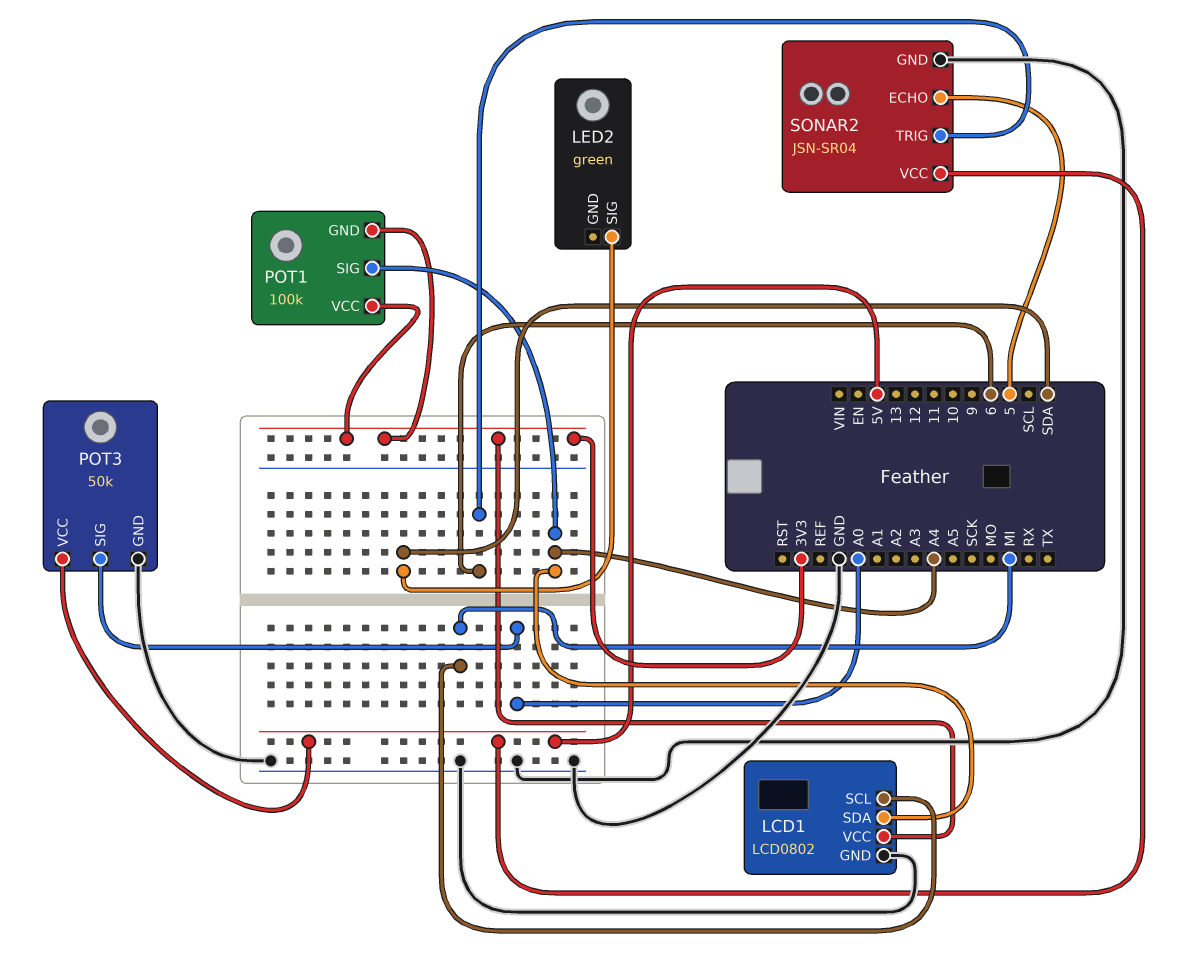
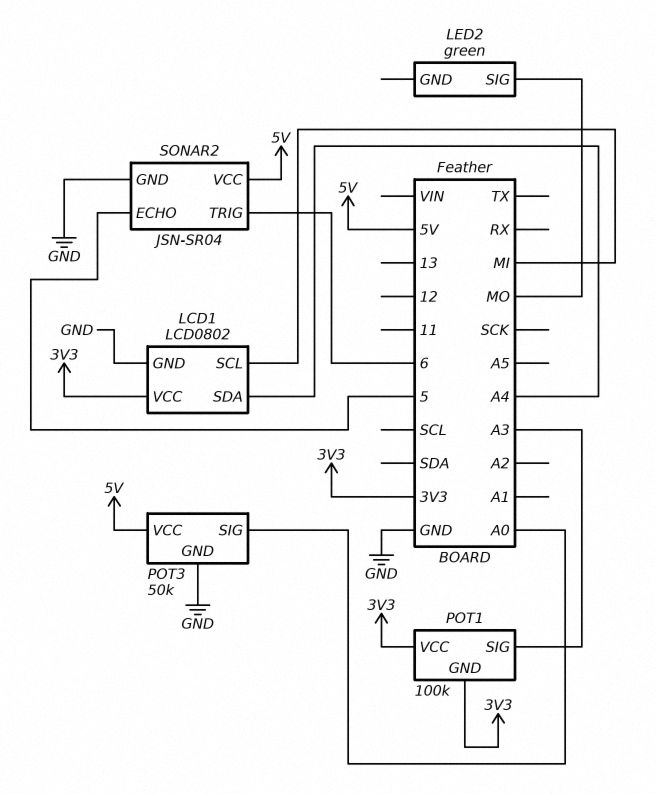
LED2 pin SIG: SDA -> MO
POT1 pin SIG: A4 -> A3

